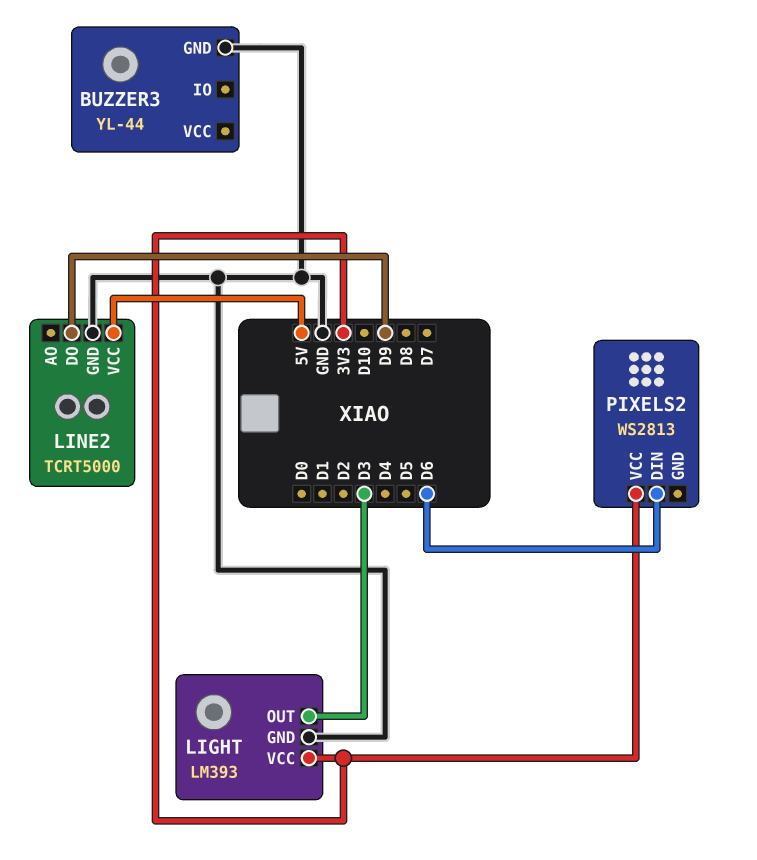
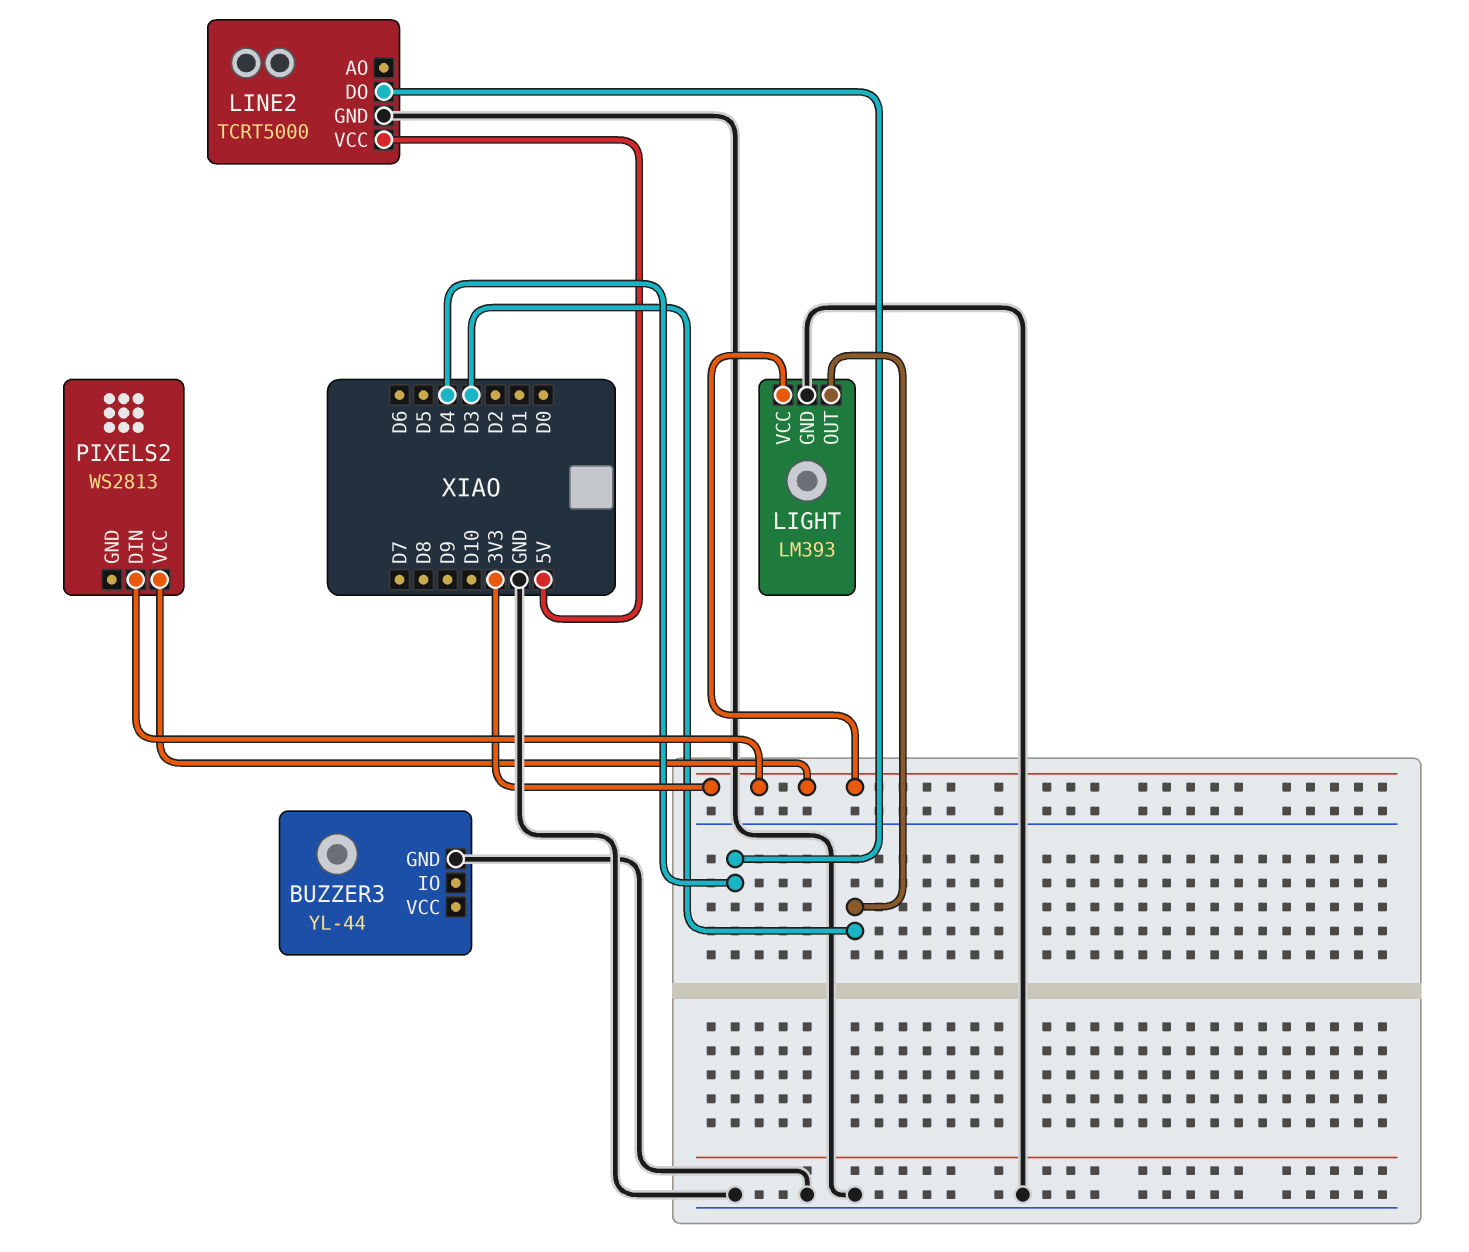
LINE2 pin DO: D9 -> D4
PIXELS2 pin DIN: D6 -> 3V3

